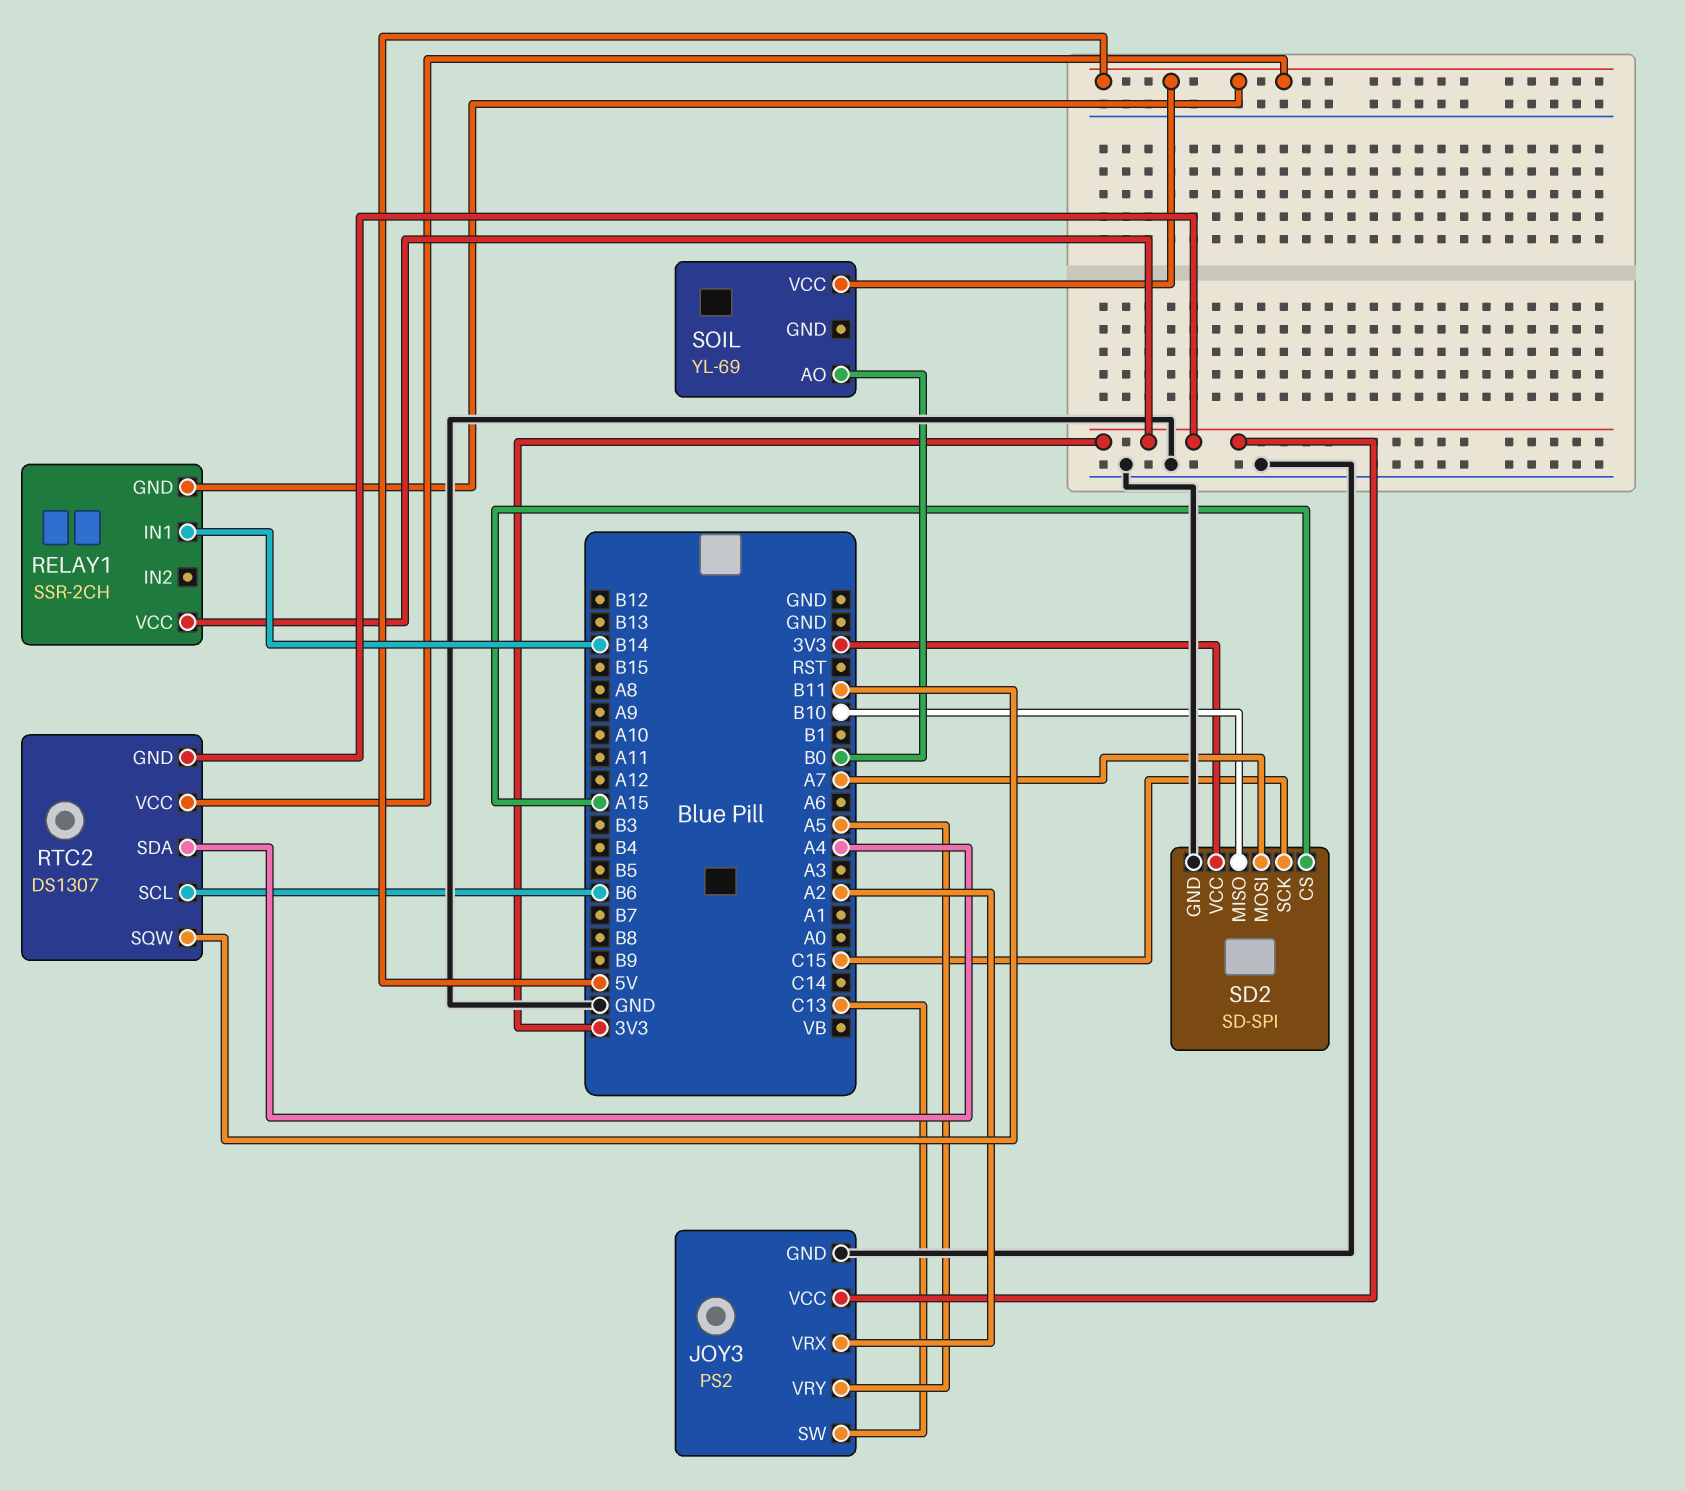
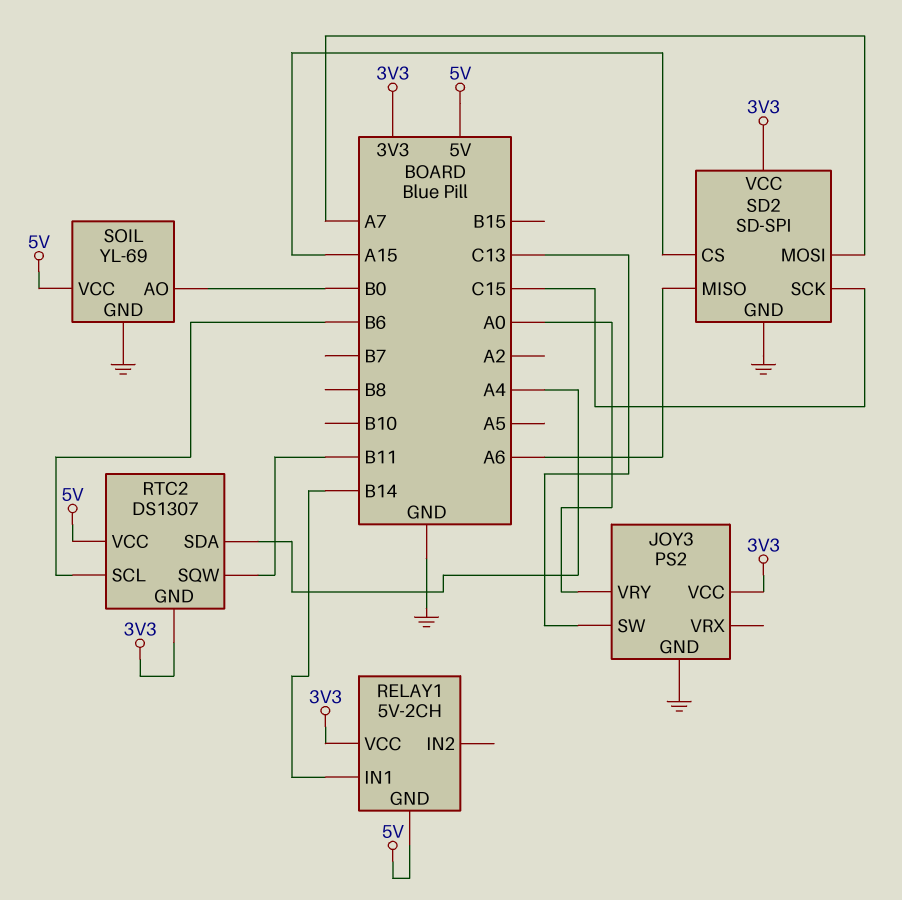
JOY3 pin VRX: A2 -> none
JOY3 pin VRY: A5 -> A0
RELAY1: SSR-2CH -> 5V-2CH
SD2 pin MISO: B10 -> A6
SOIL pin GND: none -> GND

